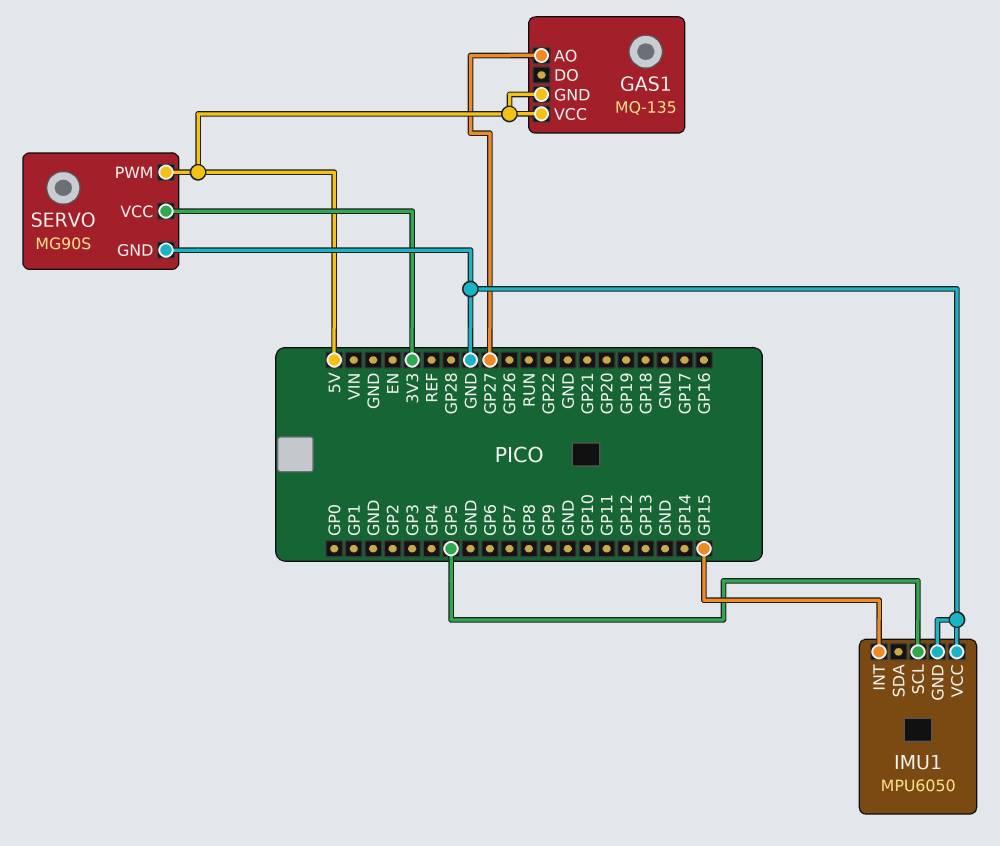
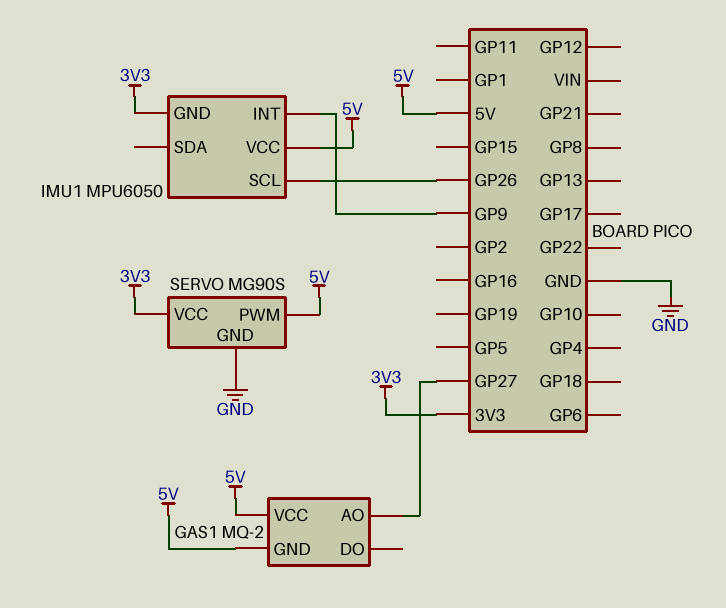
GAS1: MQ-135 -> MQ-2
IMU1 pin GND: GND -> 3V3
IMU1 pin INT: GP15 -> GP9
IMU1 pin SCL: GP5 -> GP26
IMU1 pin VCC: GND -> 5V

